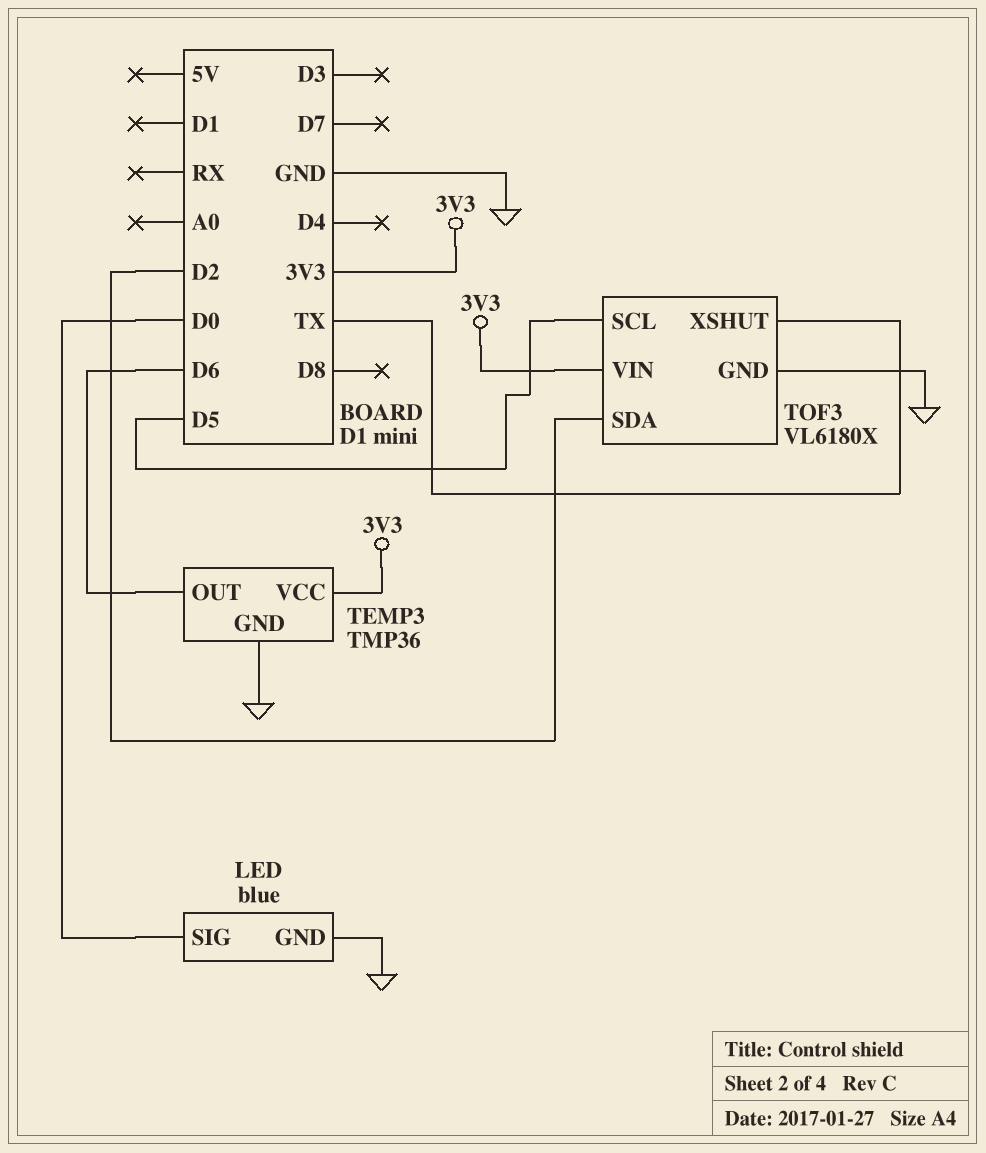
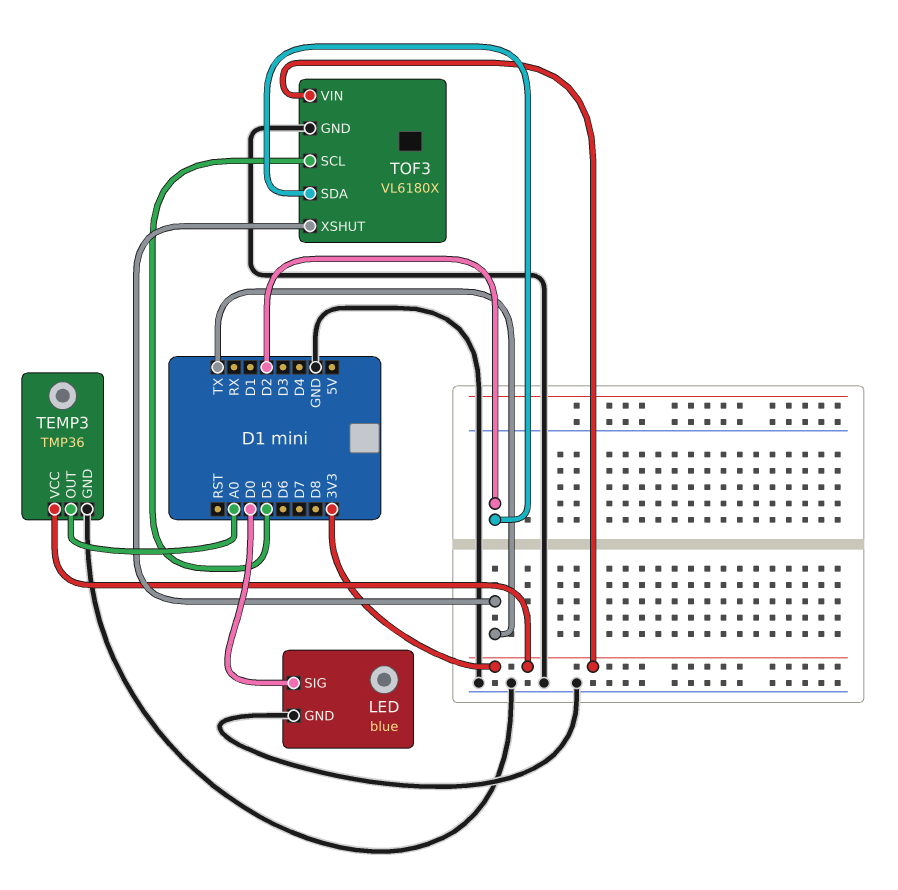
TEMP3 pin OUT: D6 -> A0

